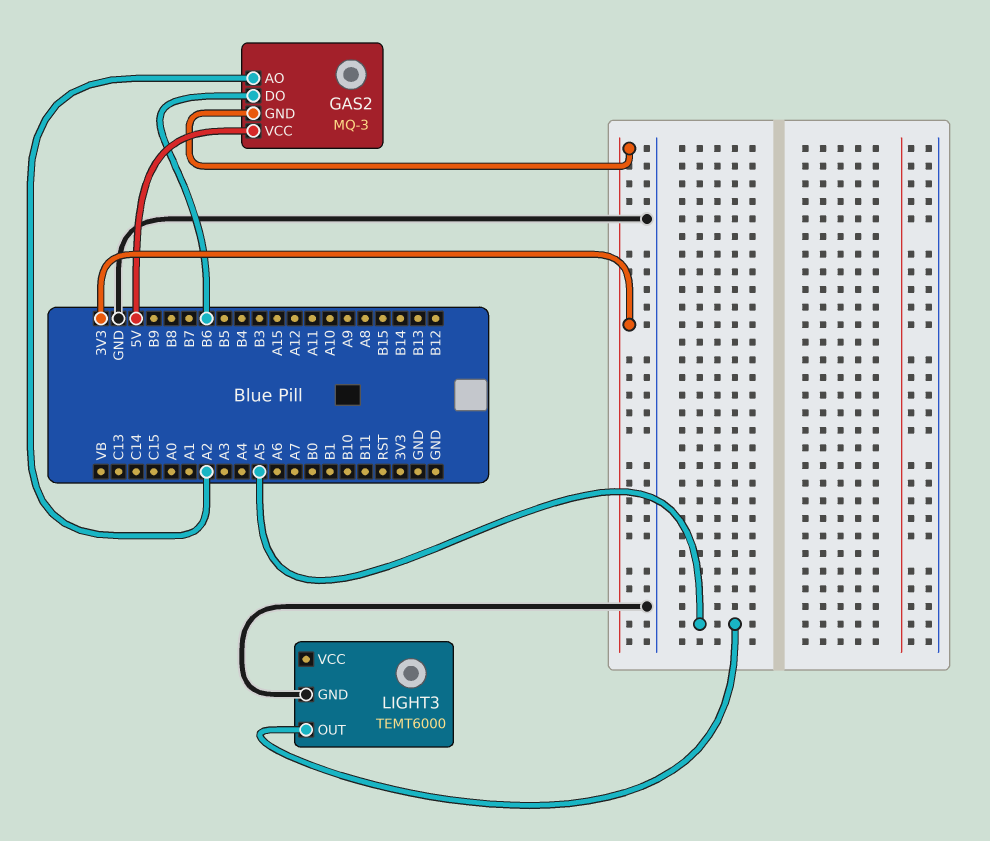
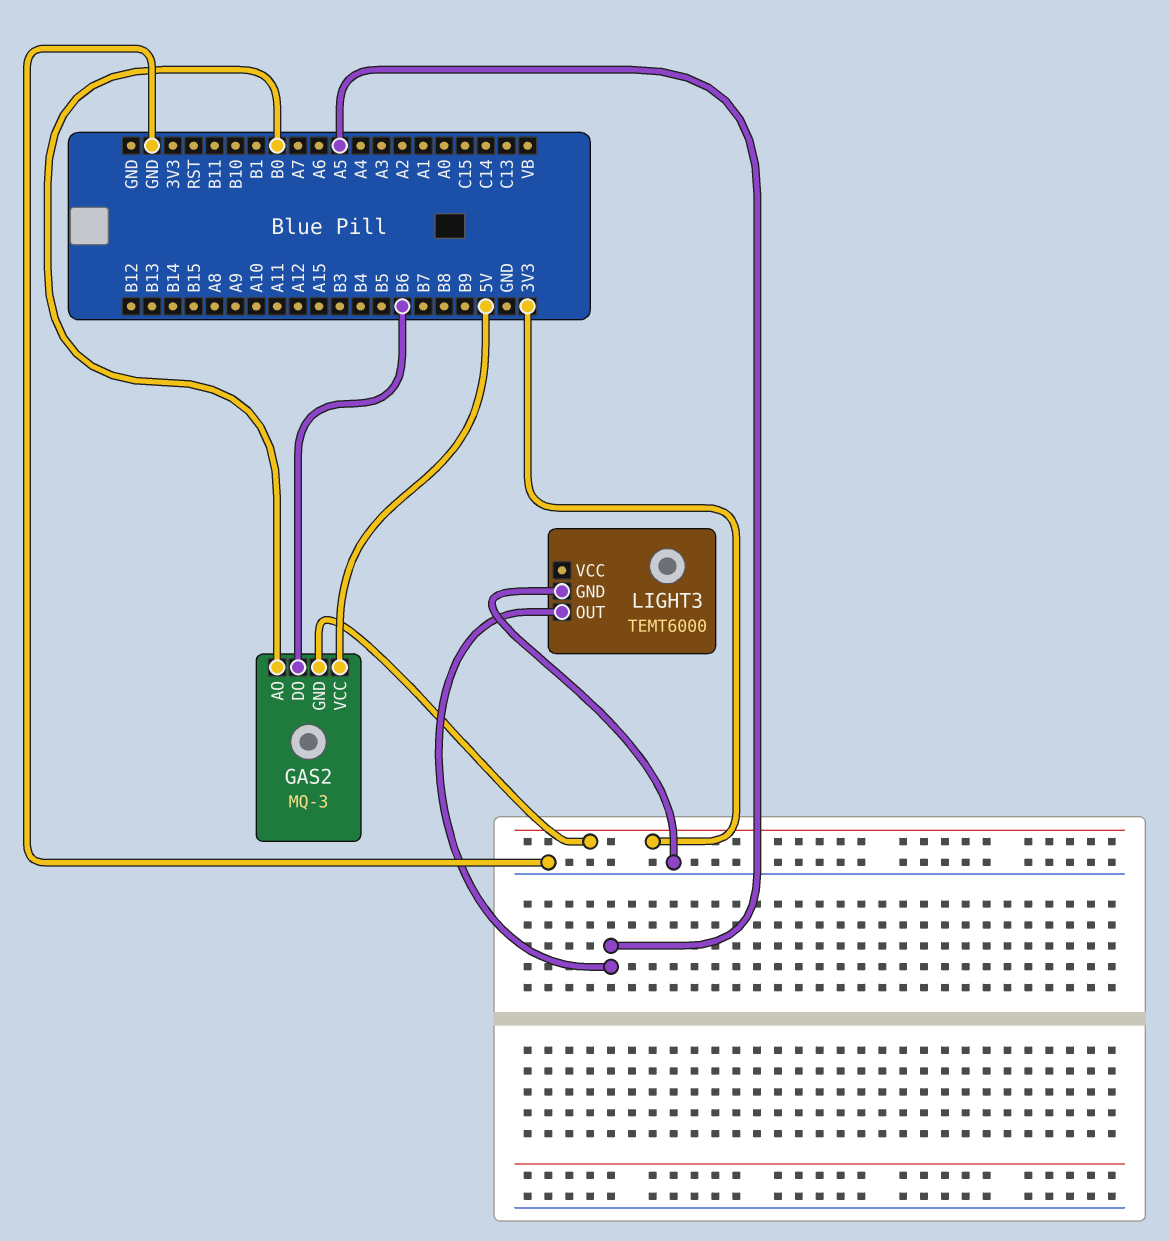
GAS2 pin AO: A2 -> B0

